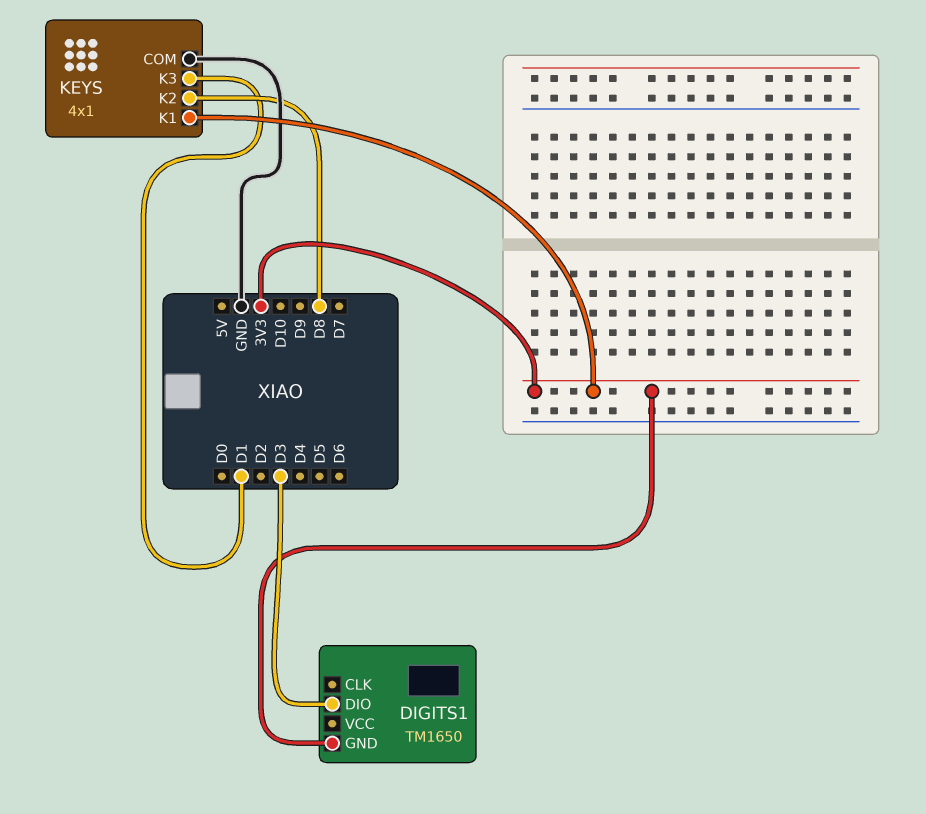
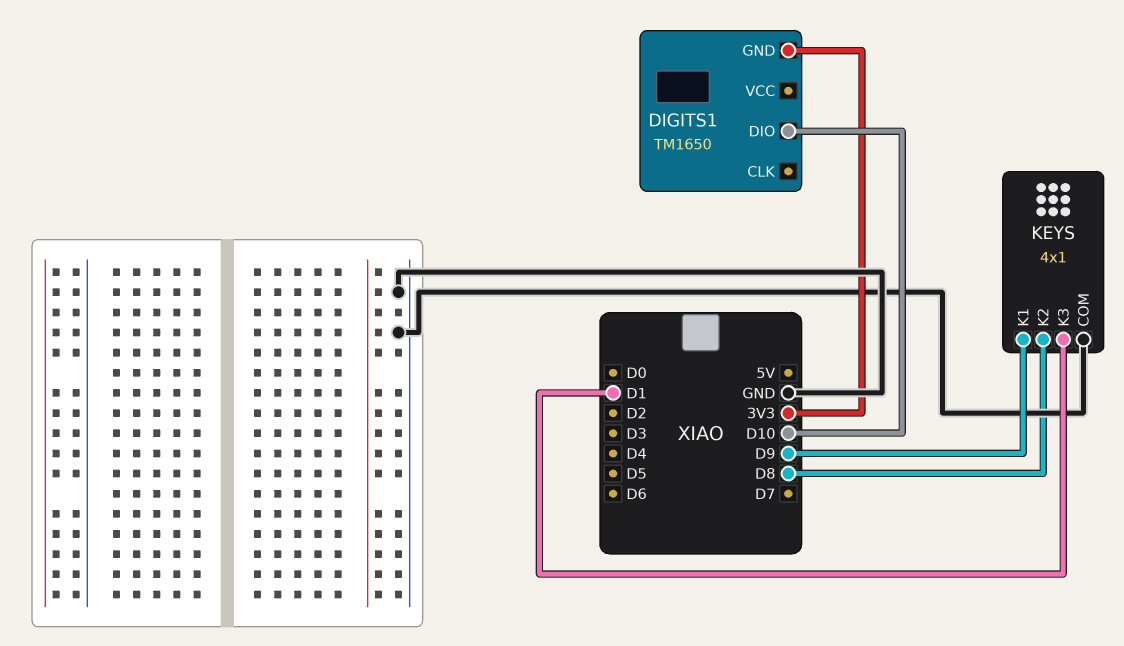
DIGITS1 pin DIO: D3 -> D10
KEYS pin K1: 3V3 -> D9

